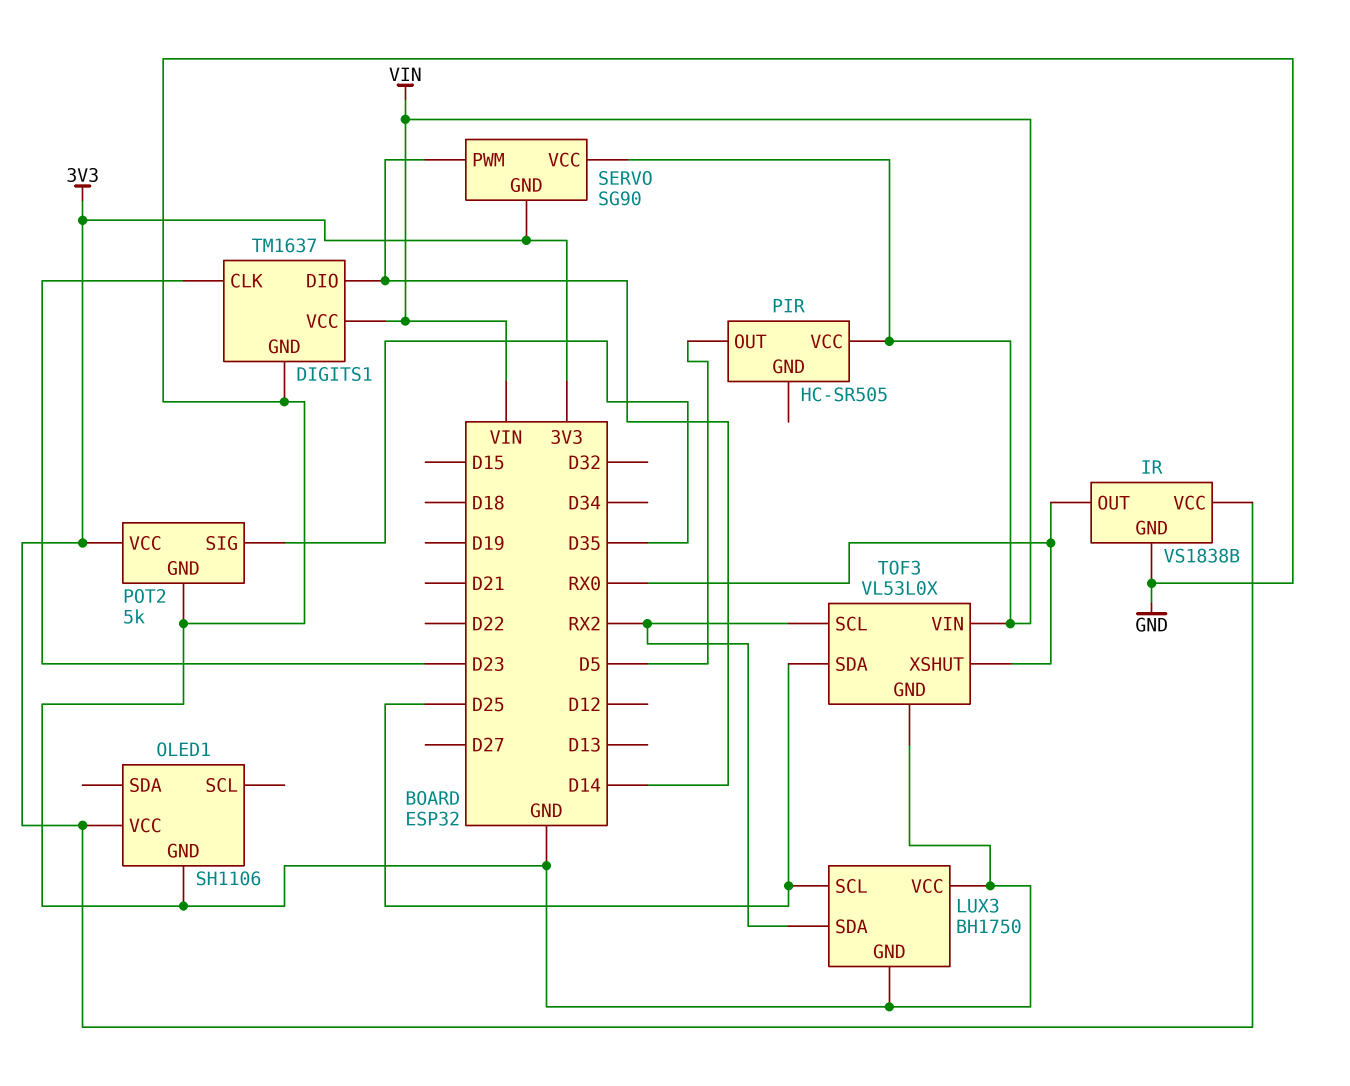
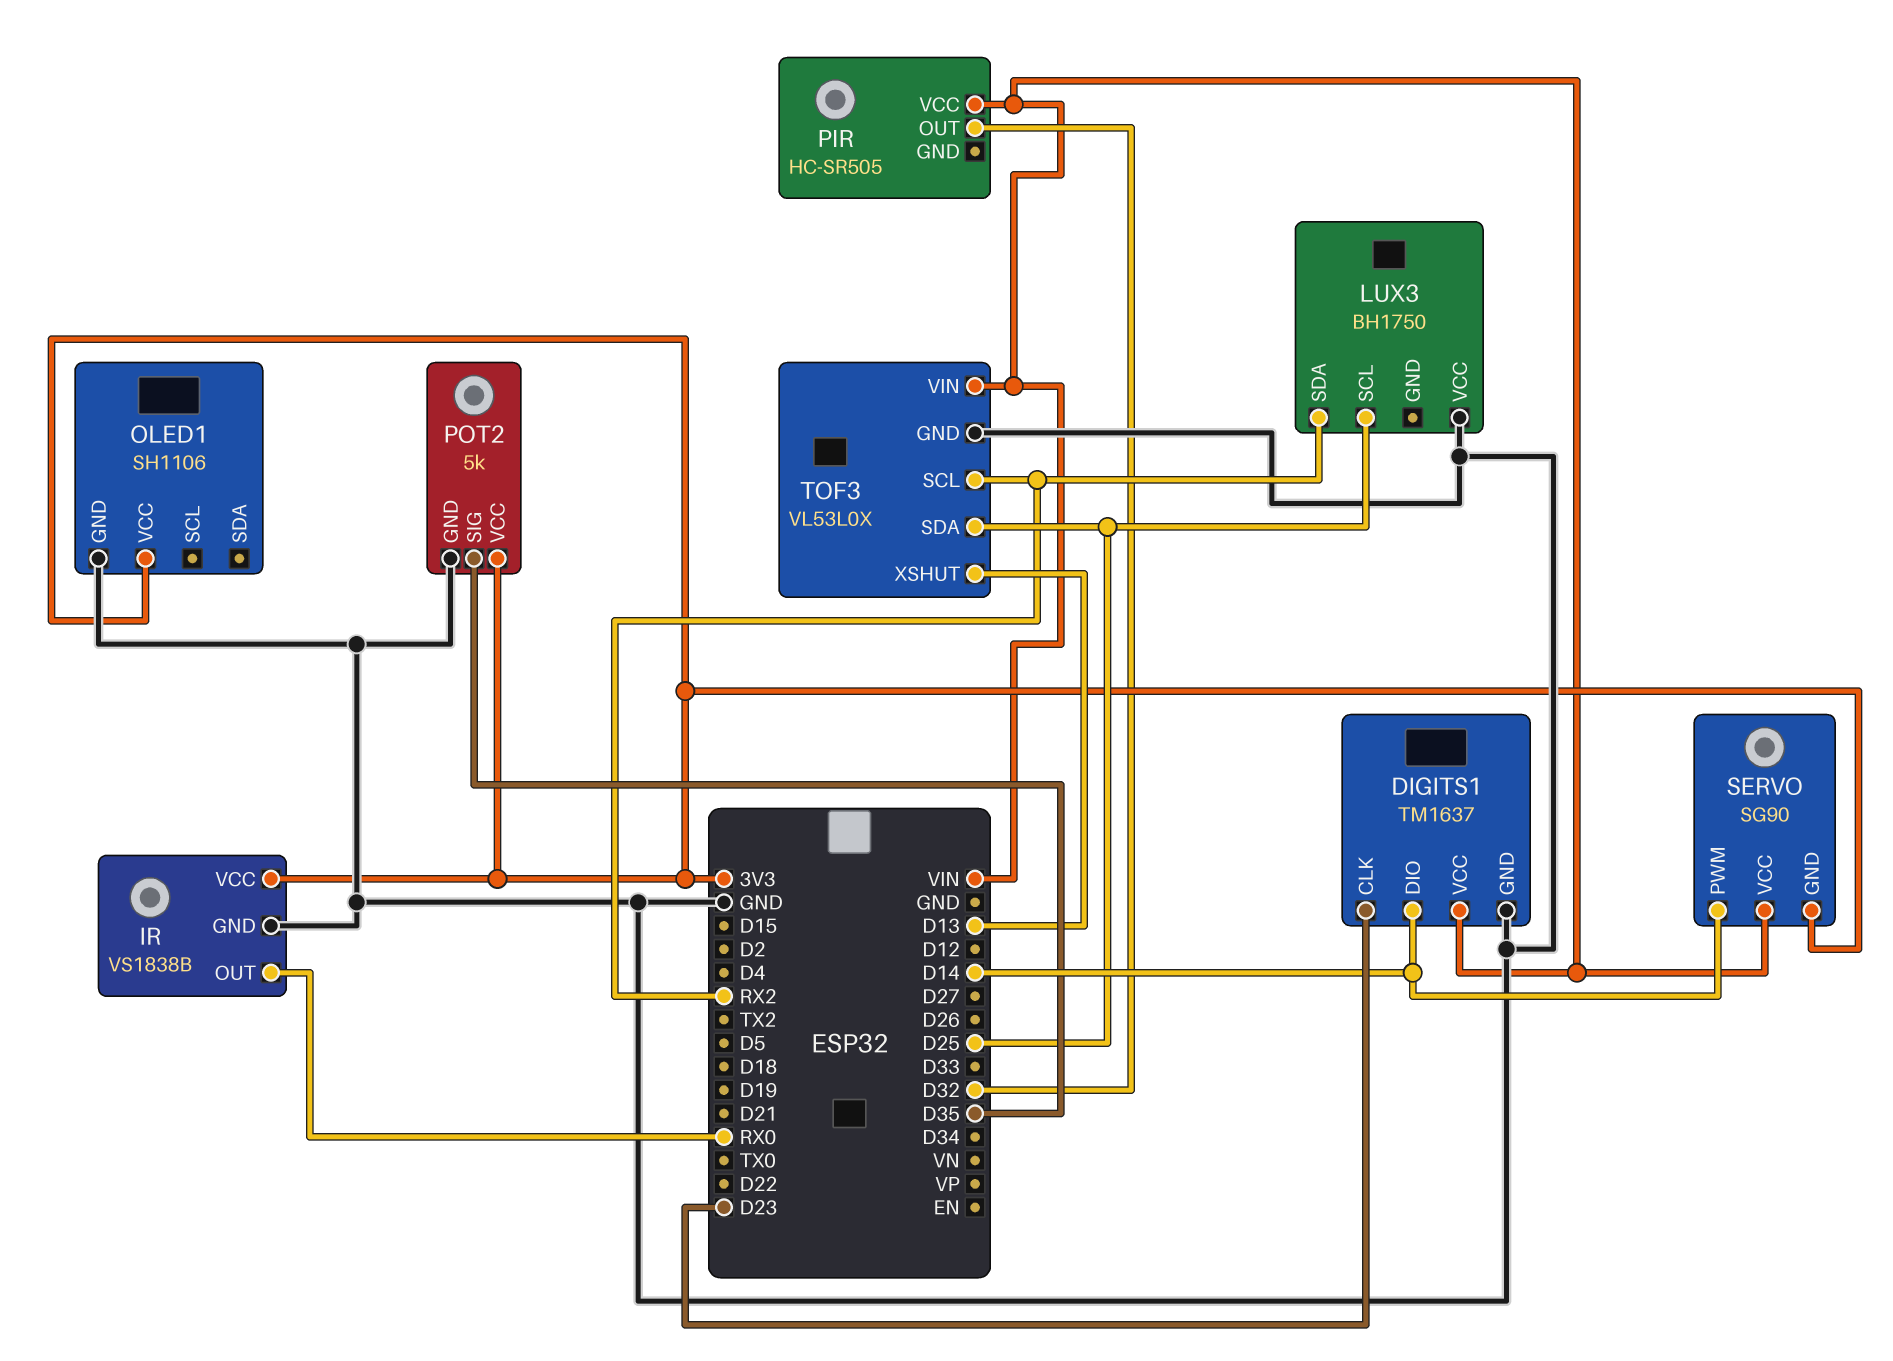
LUX3 pin GND: GND -> none
PIR pin OUT: D5 -> D32
TOF3 pin XSHUT: RX0 -> D13

